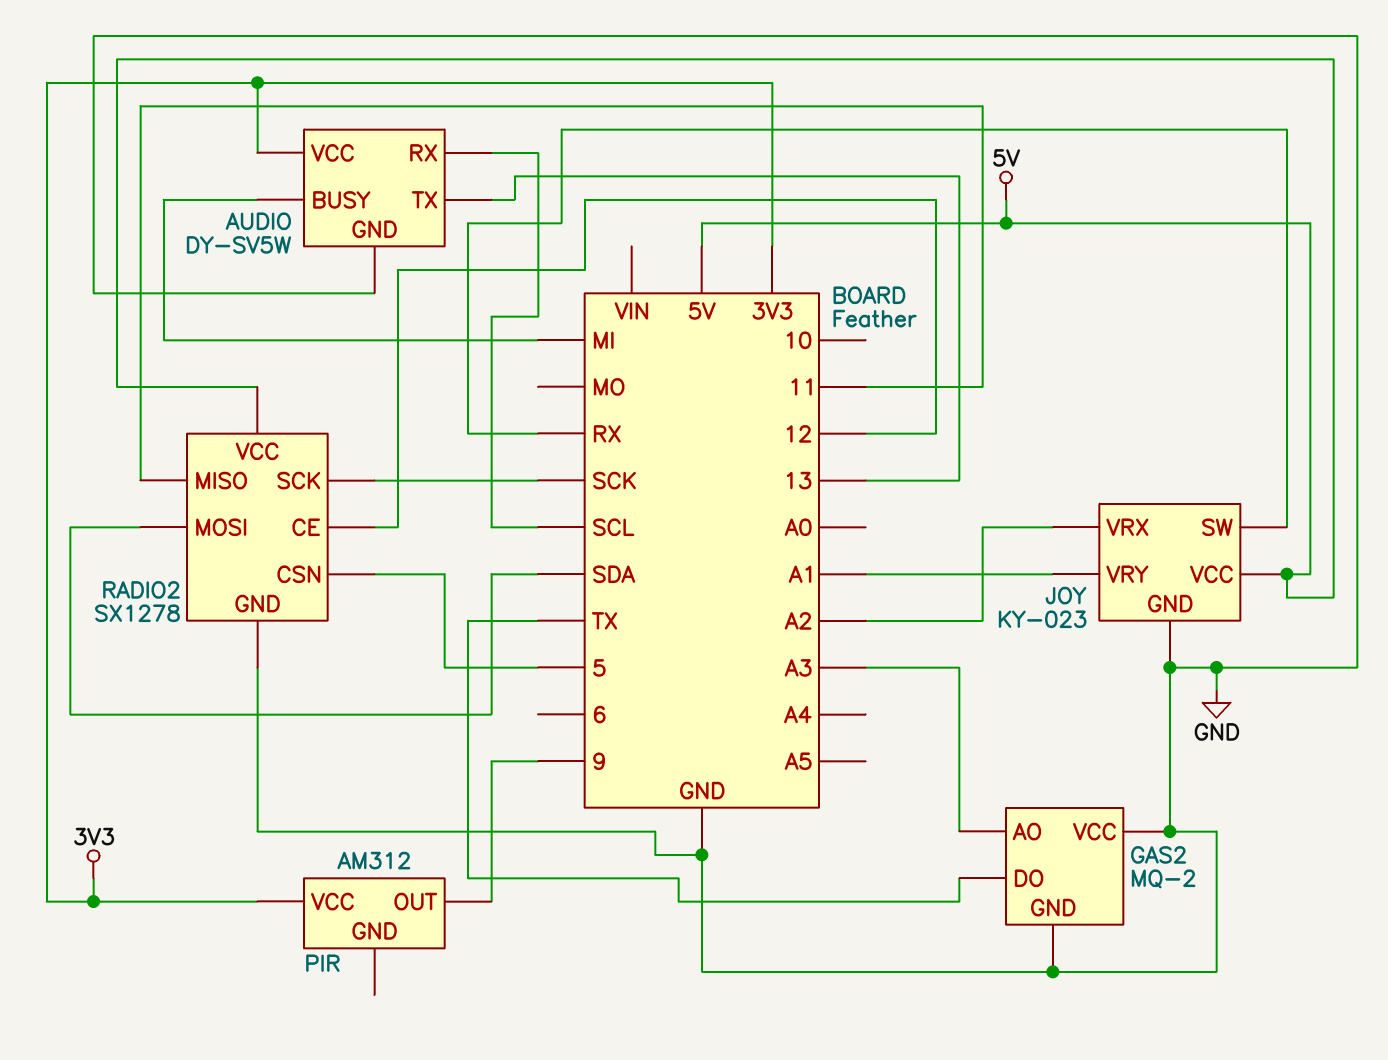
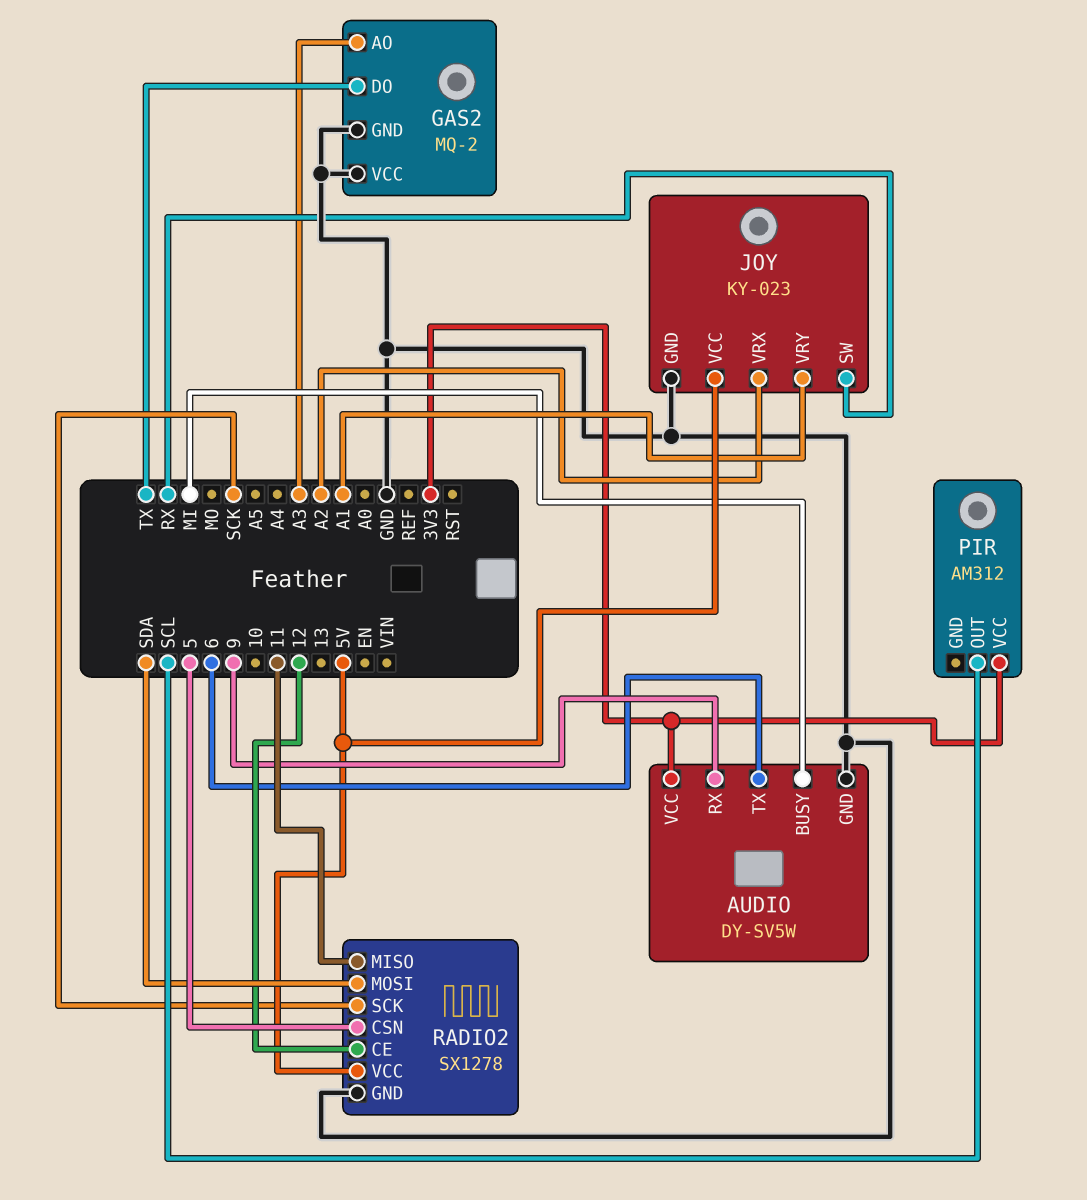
AUDIO pin RX: SCL -> 9
AUDIO pin TX: 13 -> 6
PIR pin OUT: 9 -> SCL

